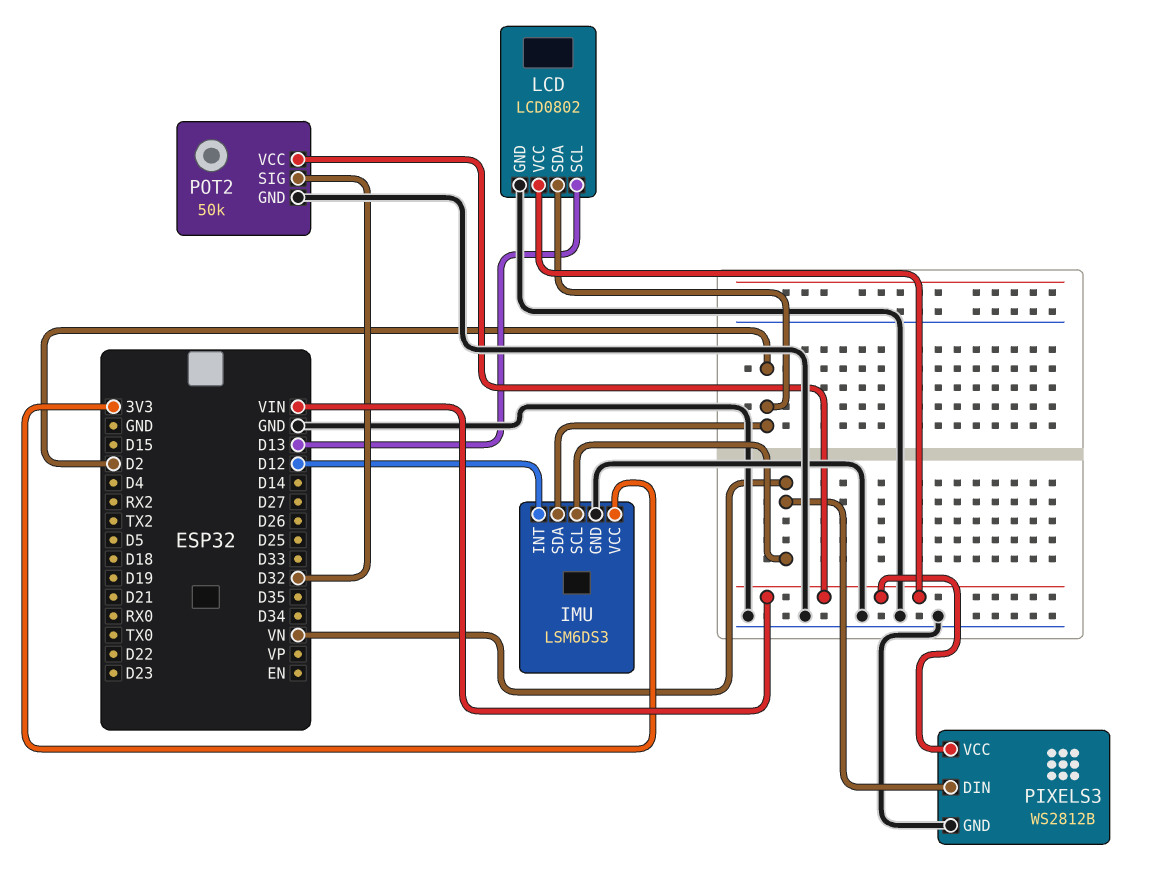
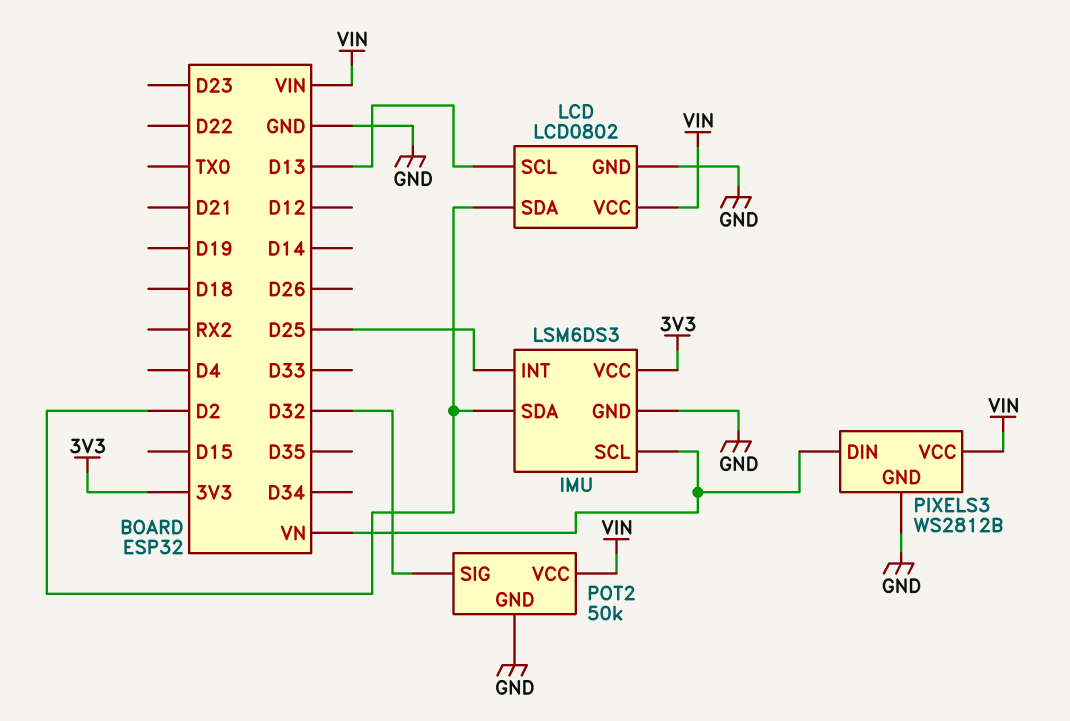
IMU pin INT: D12 -> D25

